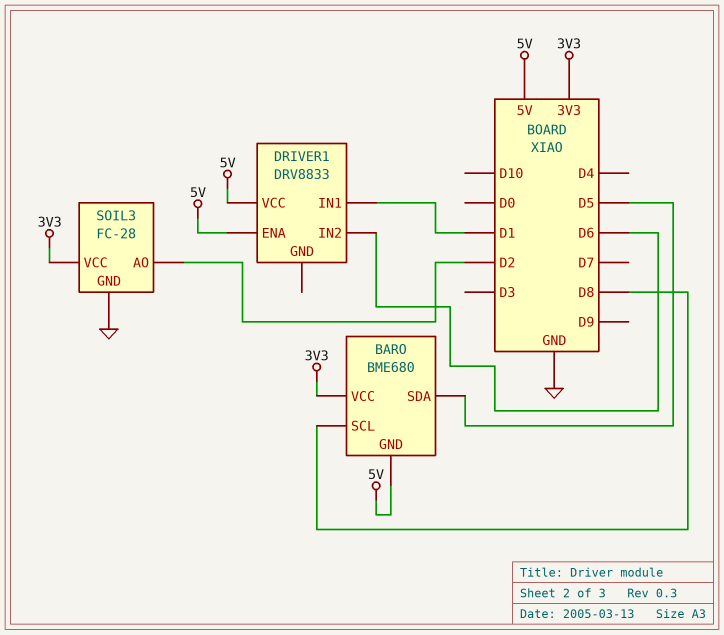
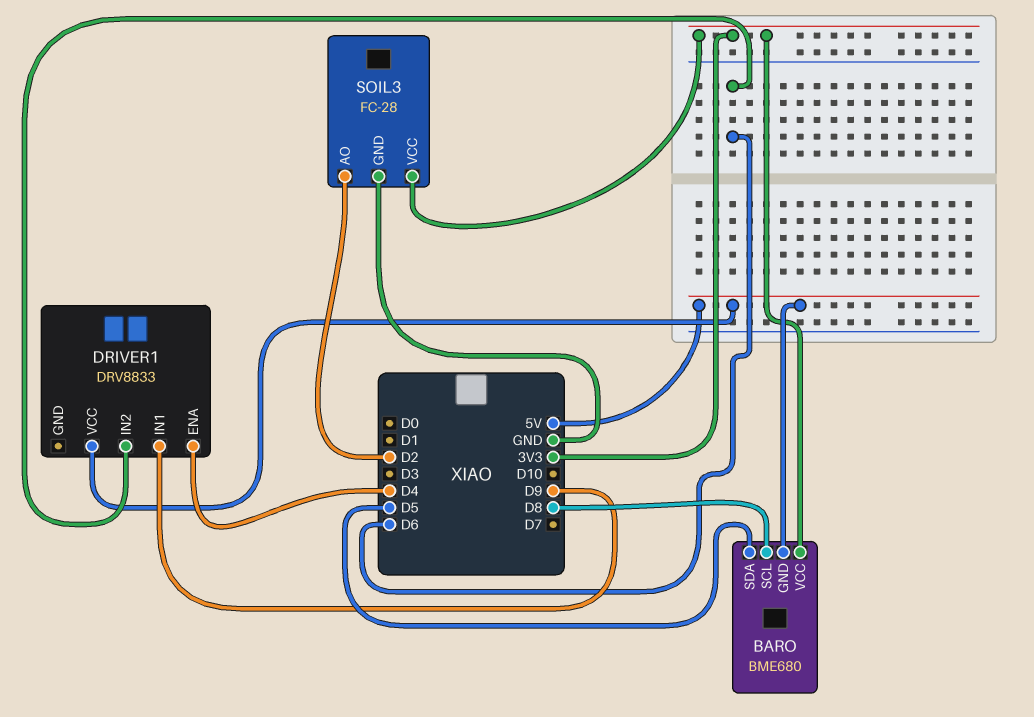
DRIVER1 pin ENA: 5V -> D4
DRIVER1 pin IN1: D1 -> D9

